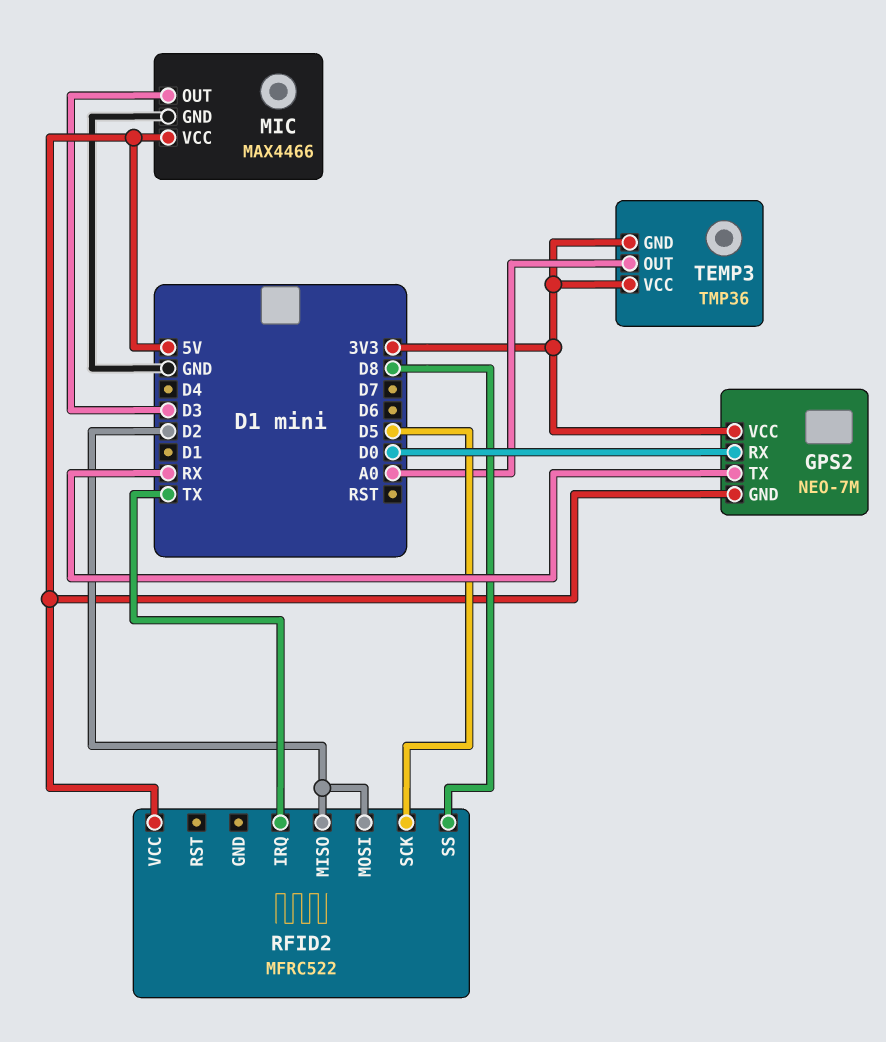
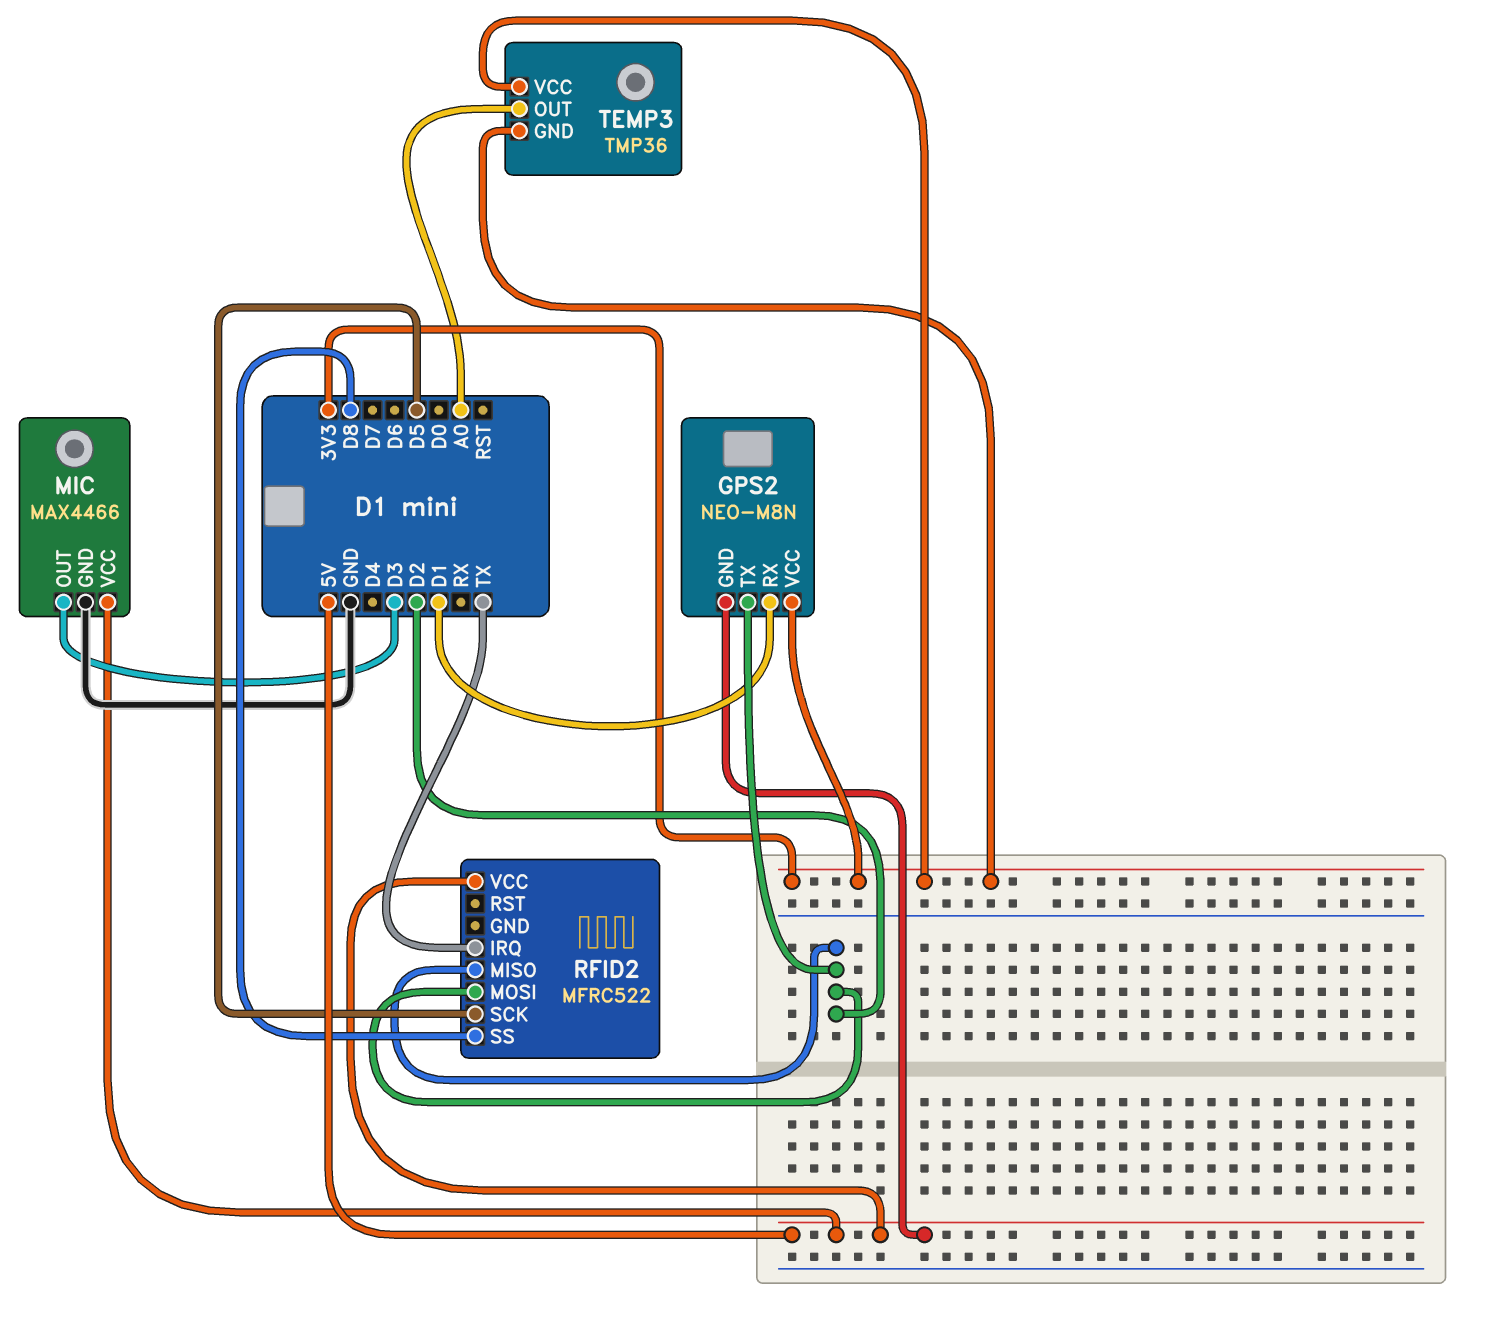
GPS2: NEO-7M -> NEO-M8N
GPS2 pin RX: D0 -> D1
GPS2 pin TX: RX -> D2

